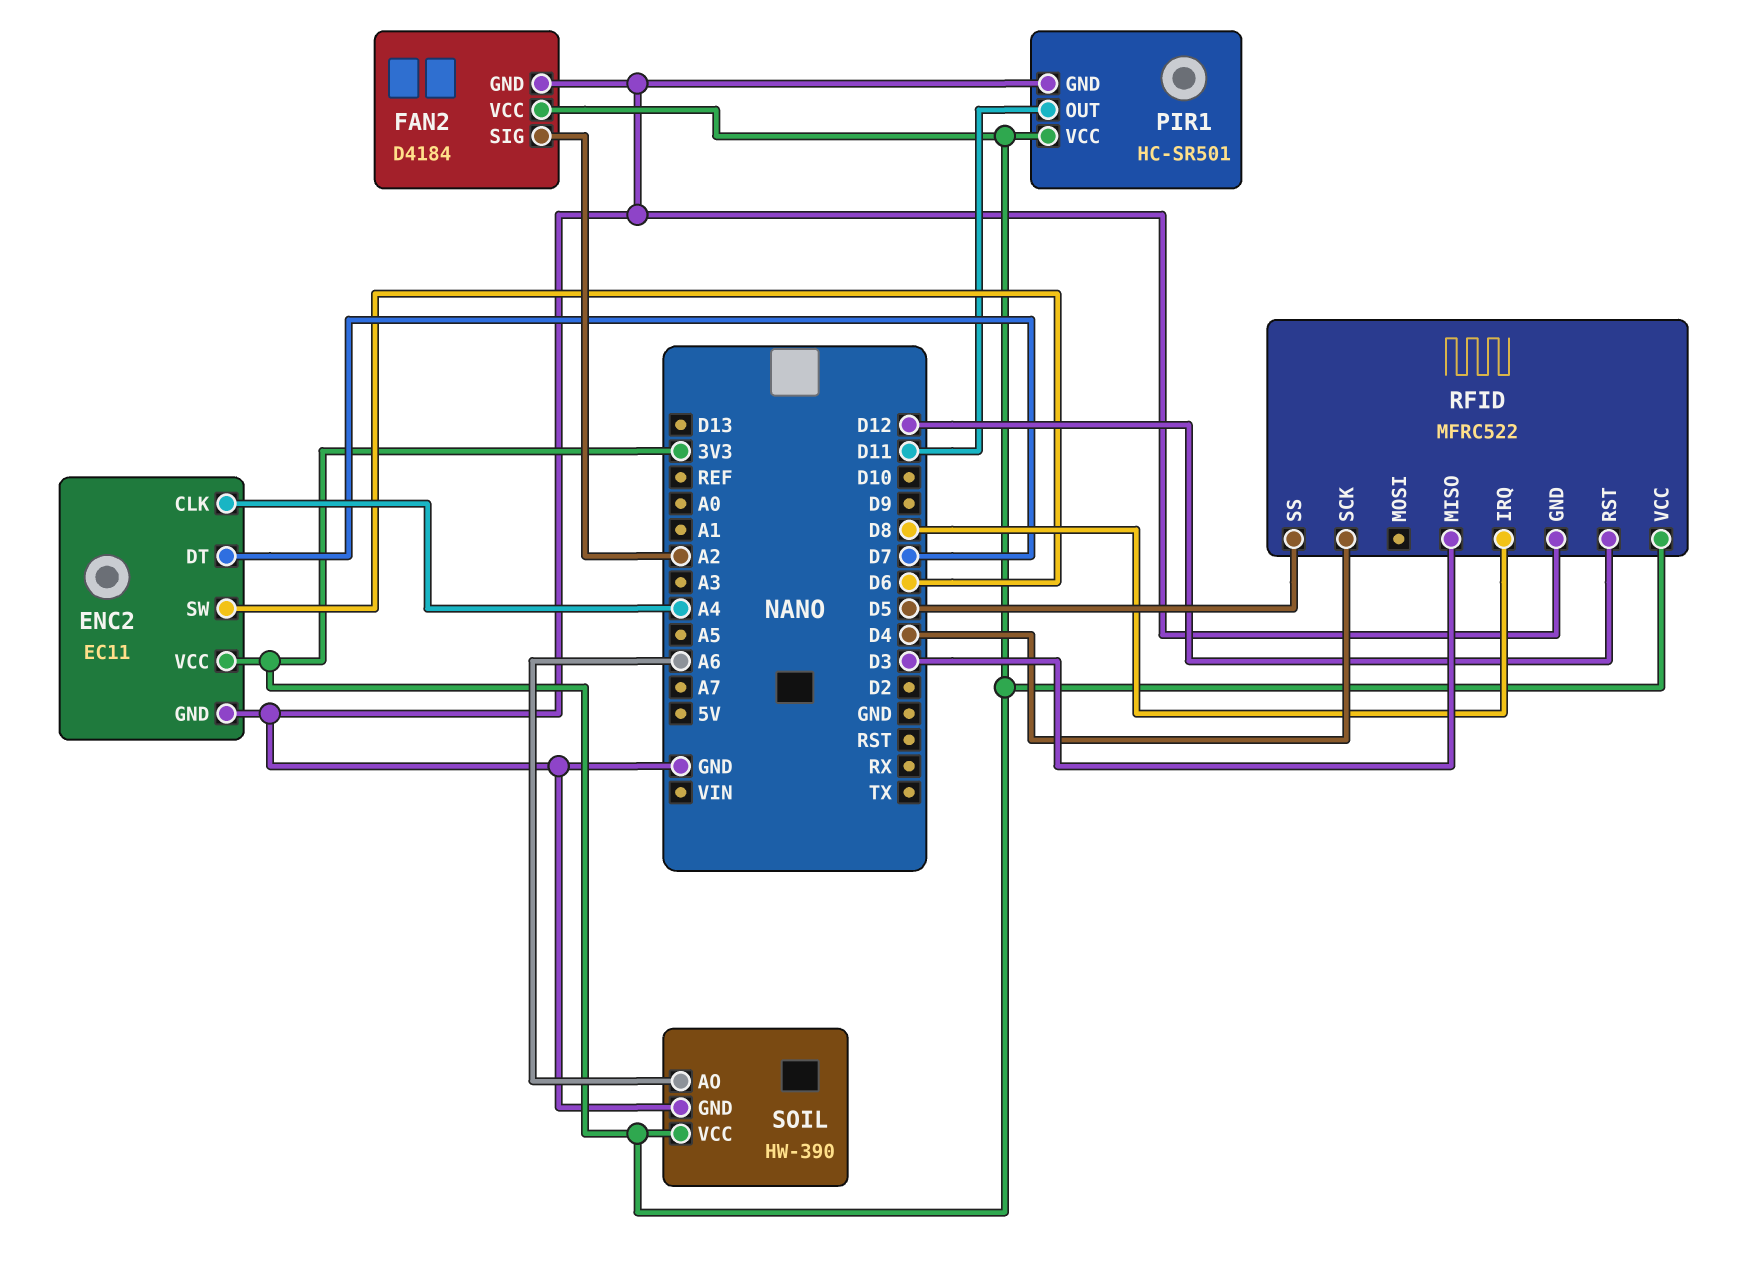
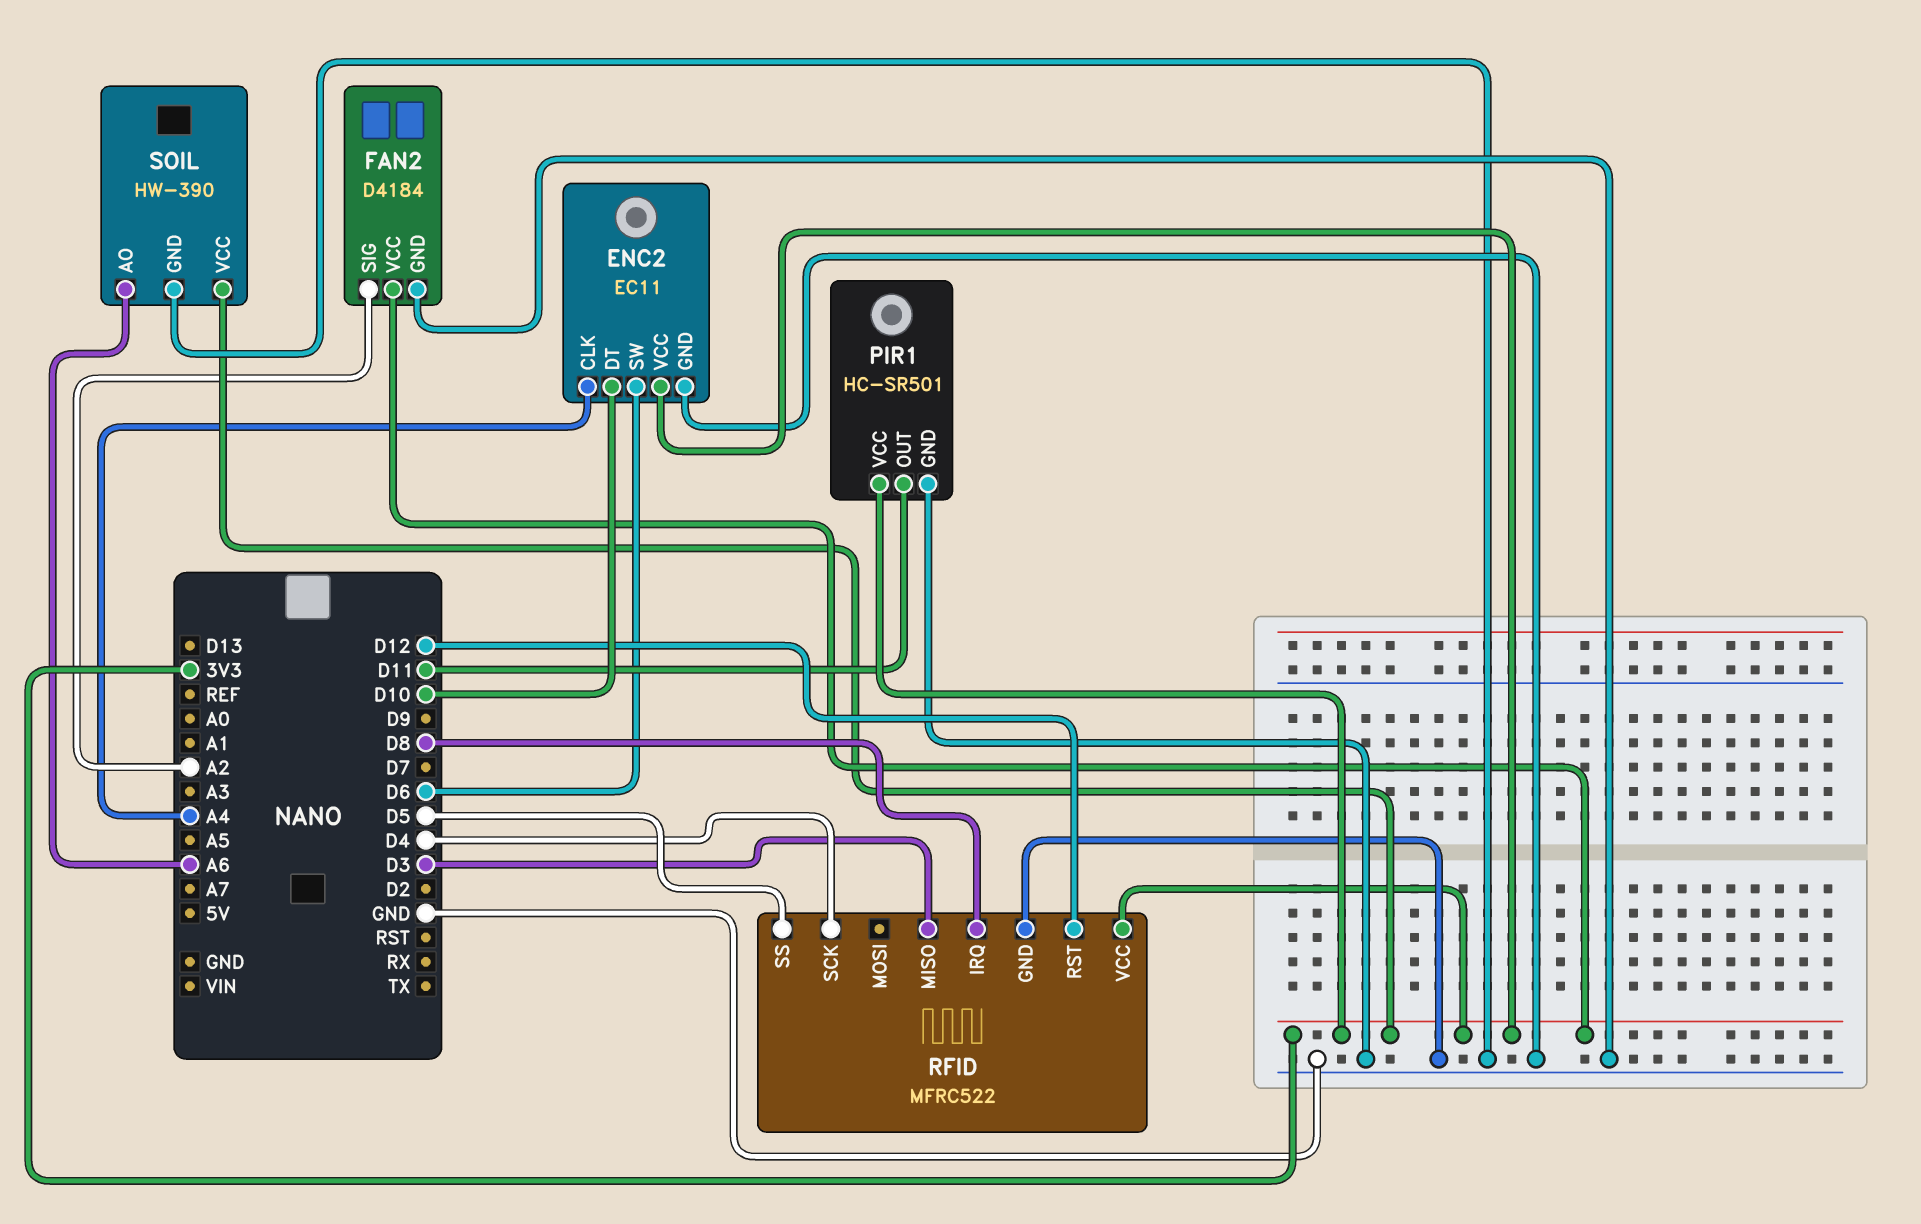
ENC2 pin DT: D7 -> D10

